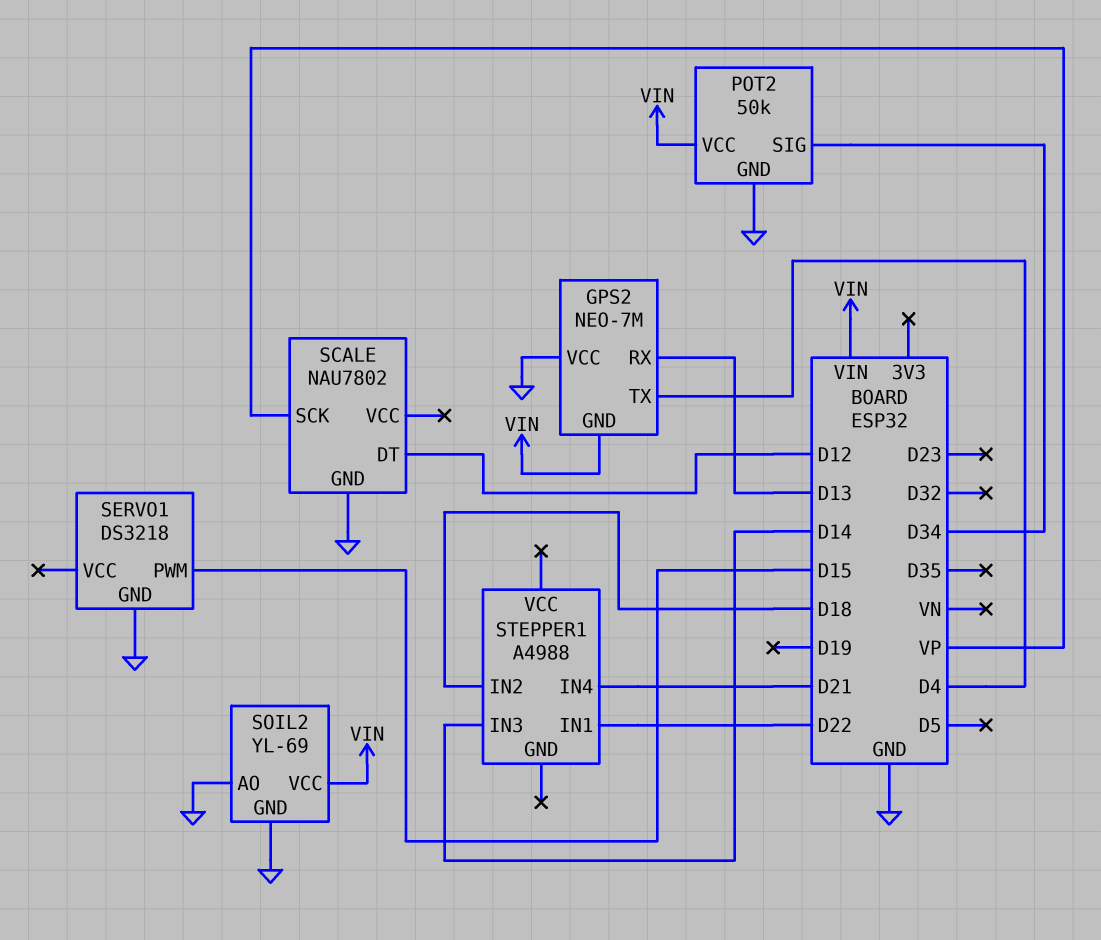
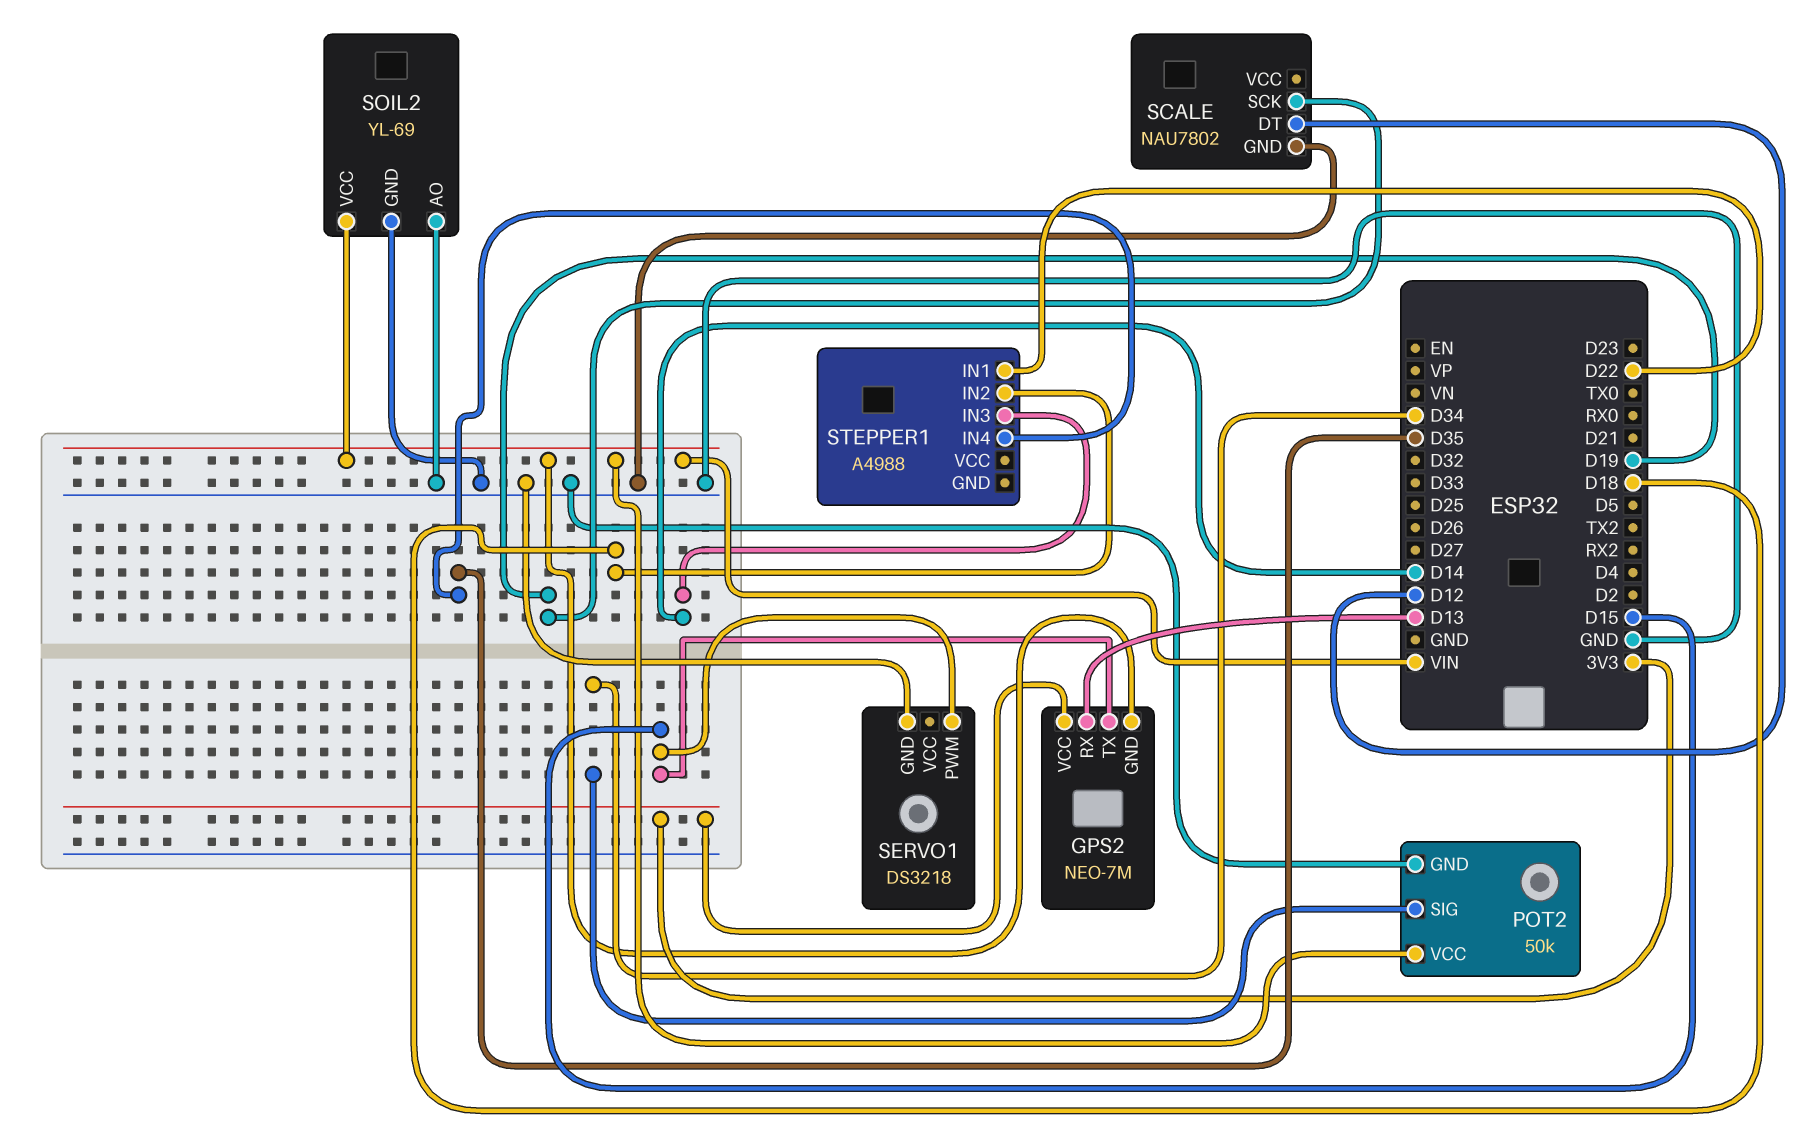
GPS2 pin TX: D4 -> D15
GPS2 pin VCC: GND -> 3V3
SCALE pin SCK: VP -> D19
STEPPER1 pin IN4: D21 -> D35

